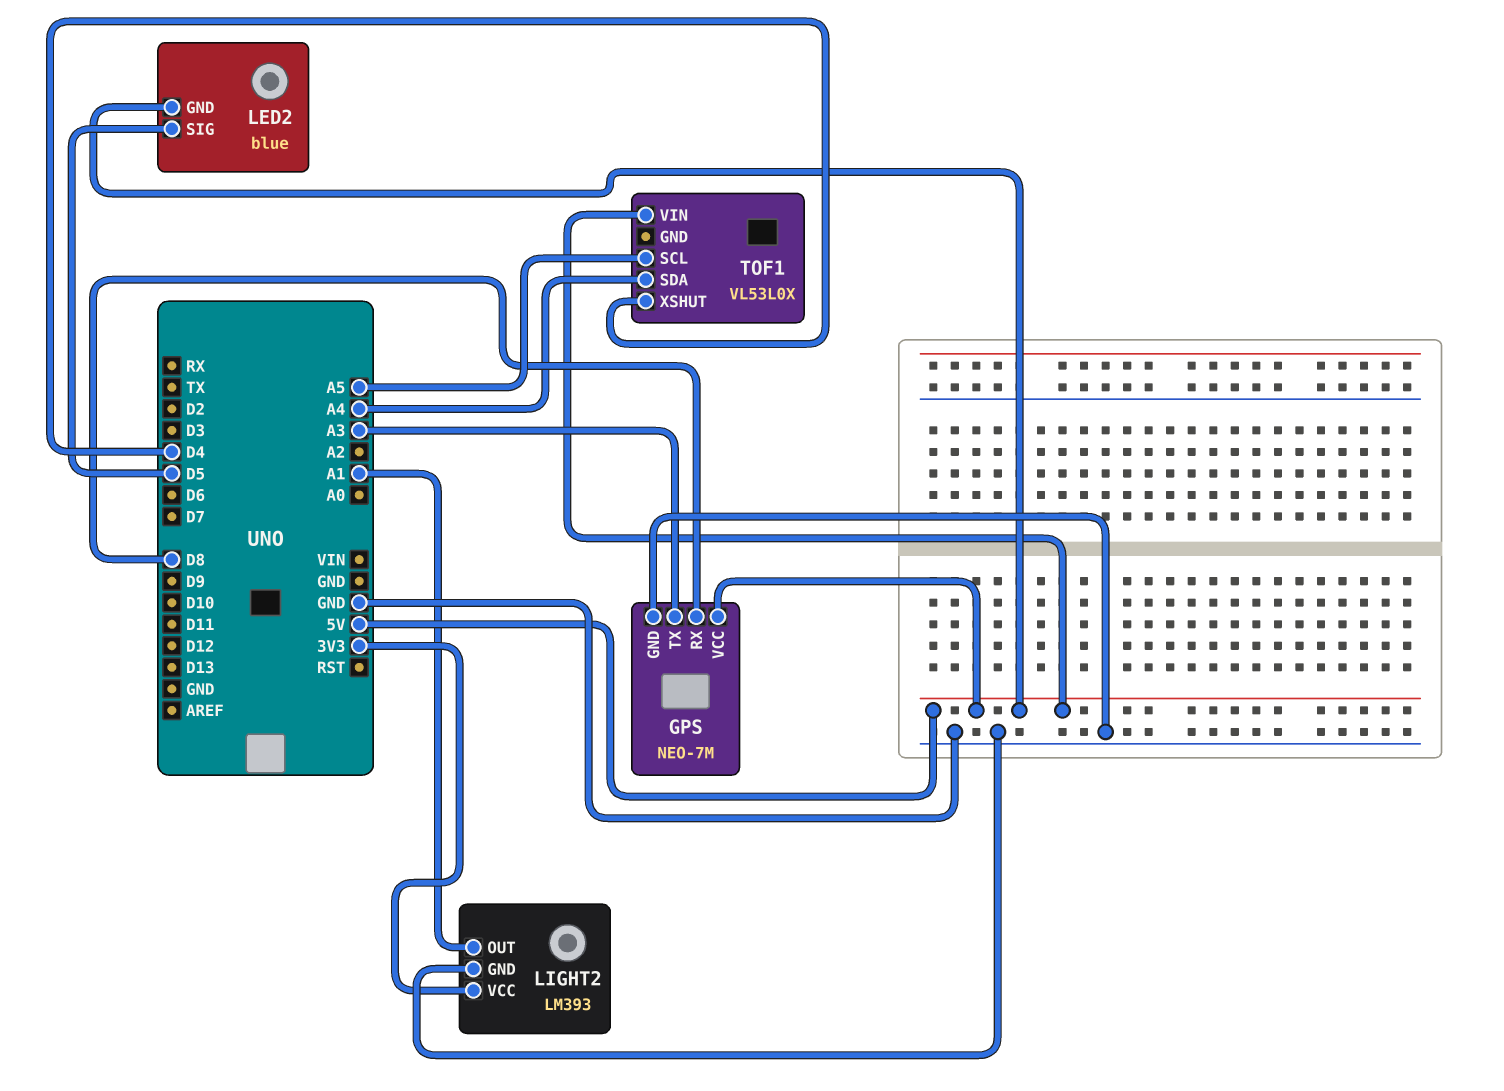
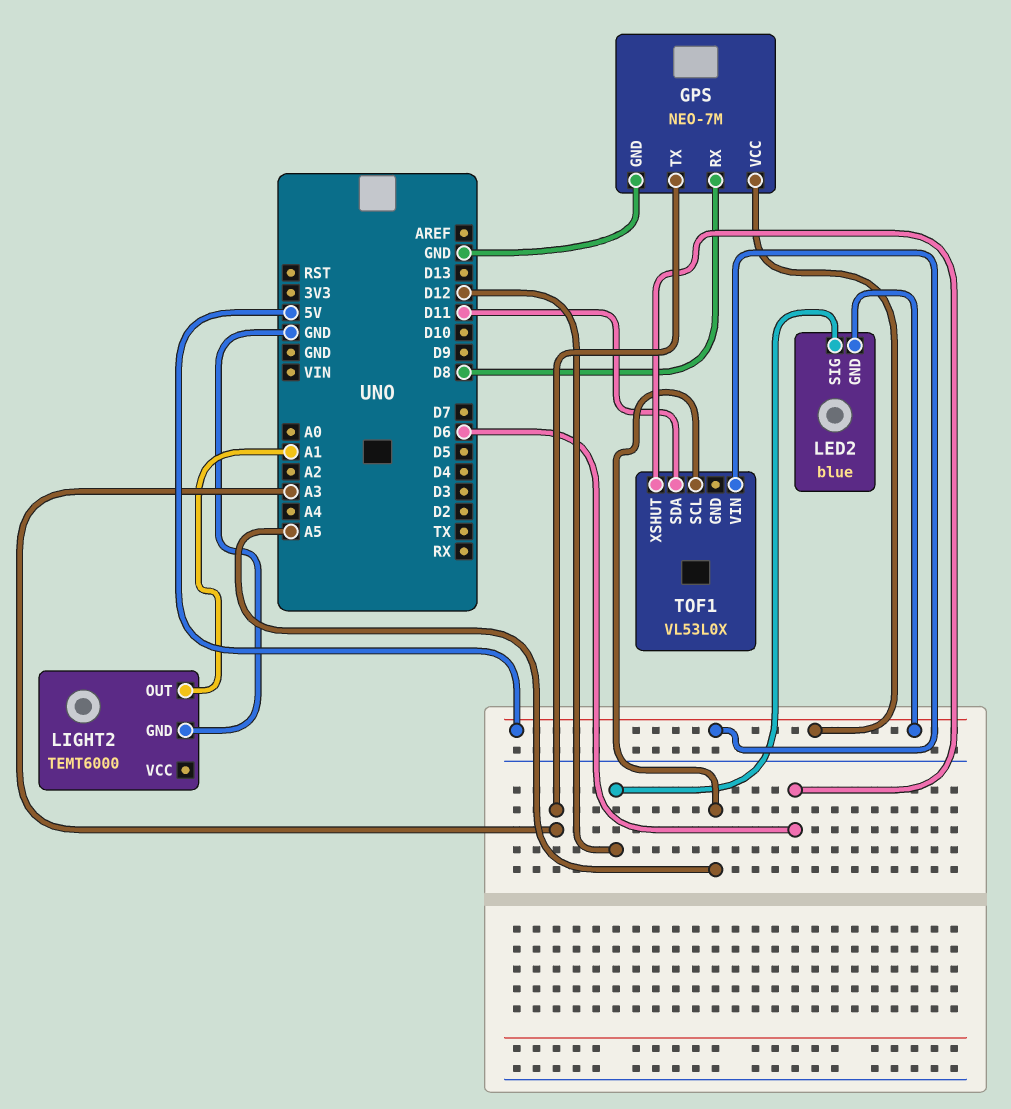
LED2 pin SIG: D5 -> D12
LIGHT2: LM393 -> TEMT6000
LIGHT2 pin VCC: 3V3 -> none
TOF1 pin SDA: A4 -> D11
TOF1 pin XSHUT: D4 -> D6

